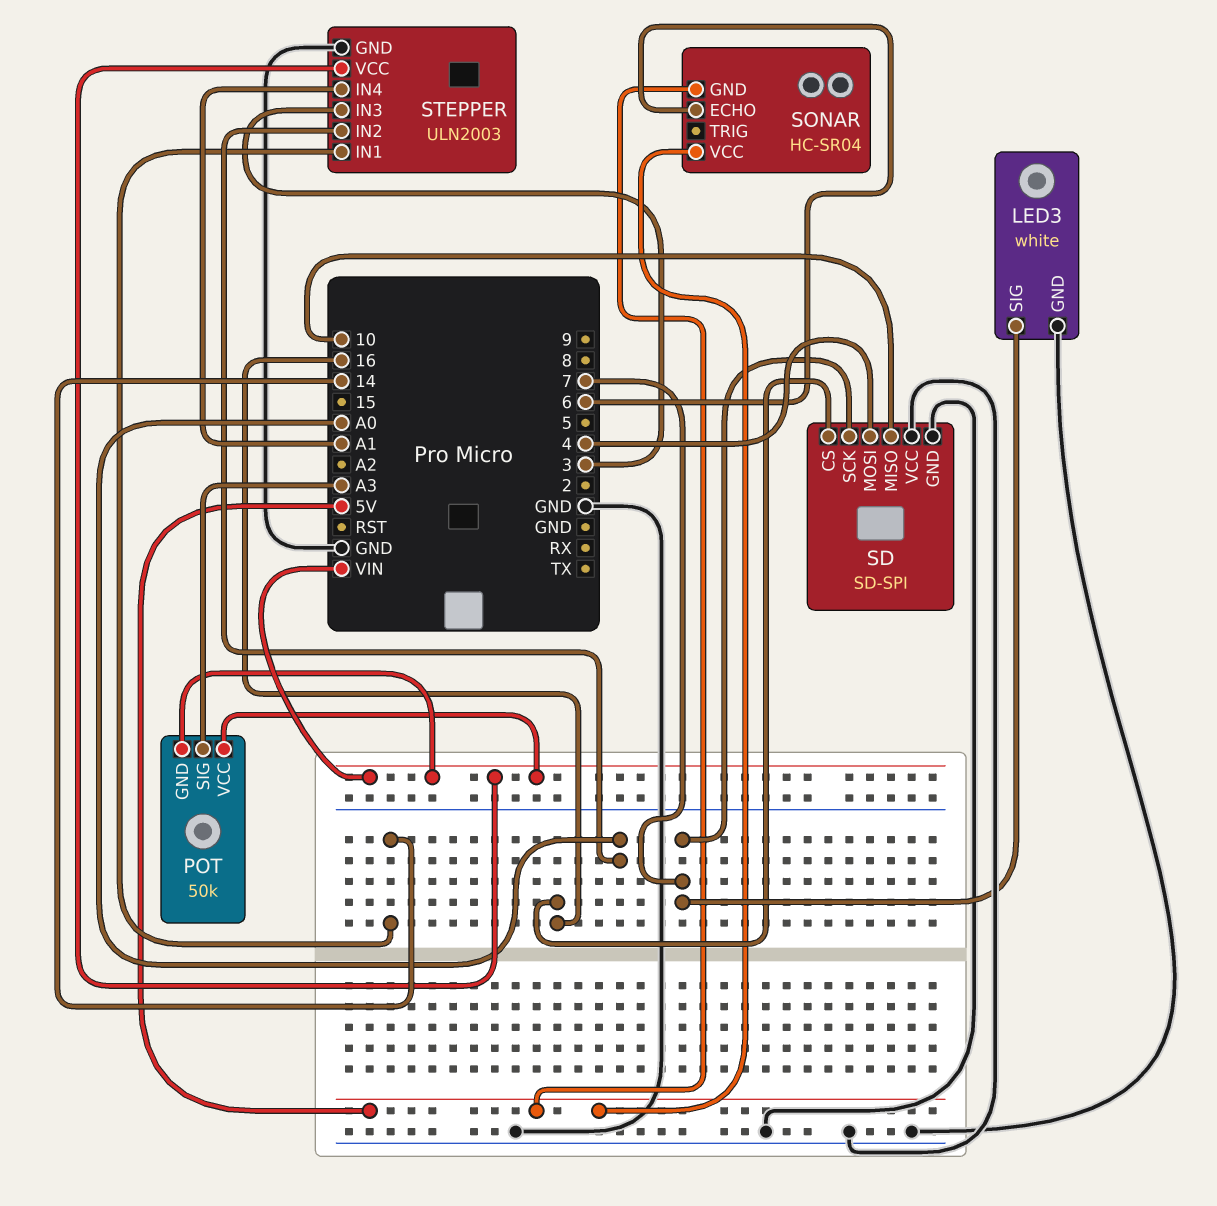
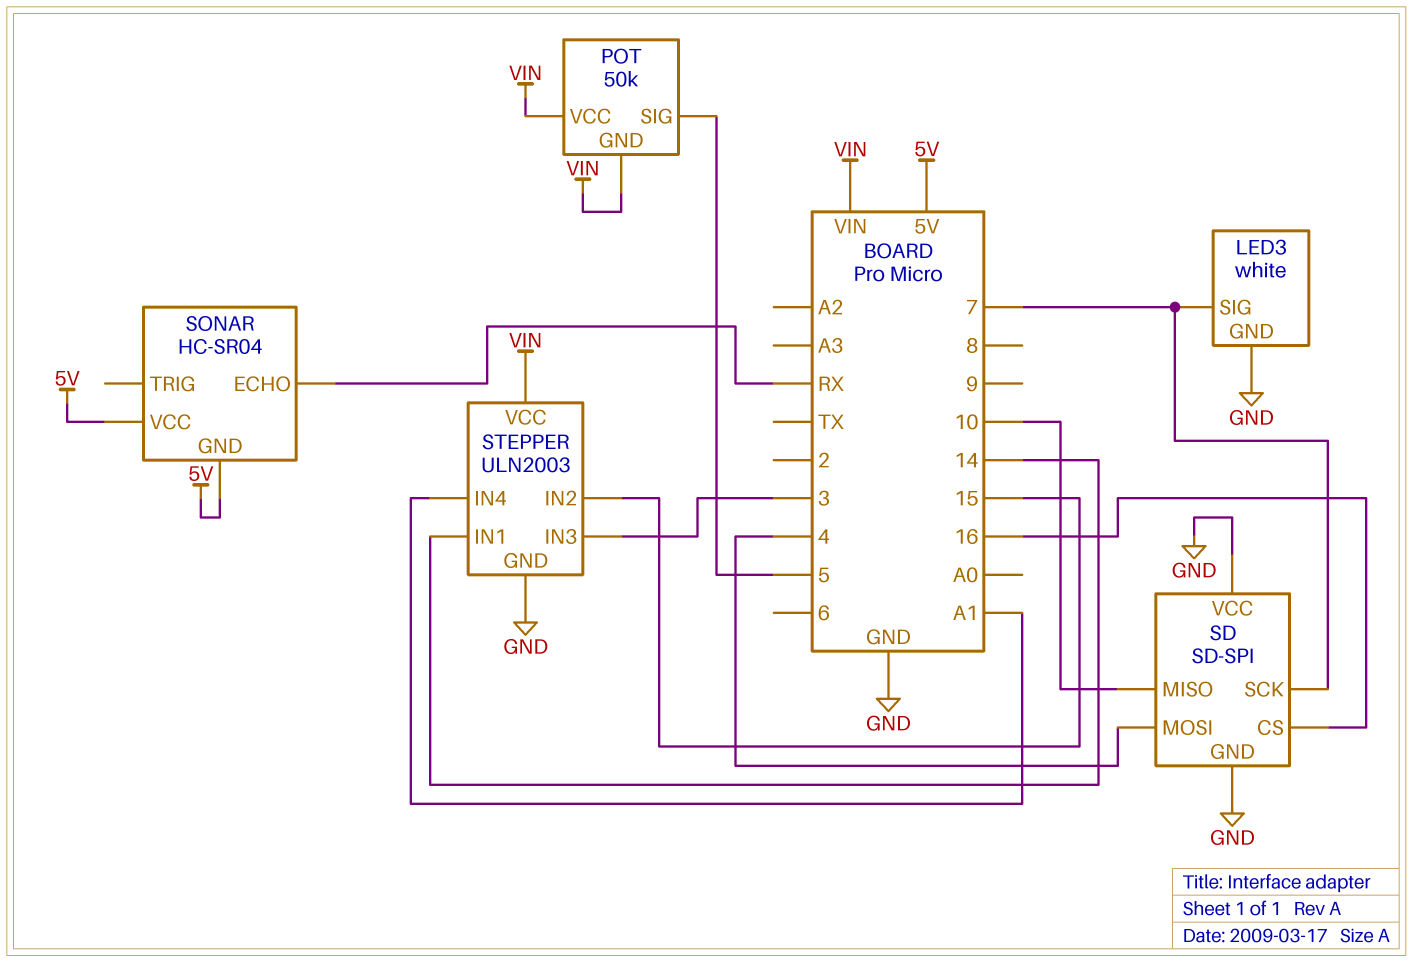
POT pin SIG: A3 -> 5
SONAR pin ECHO: 6 -> RX
STEPPER pin IN2: A0 -> 15

